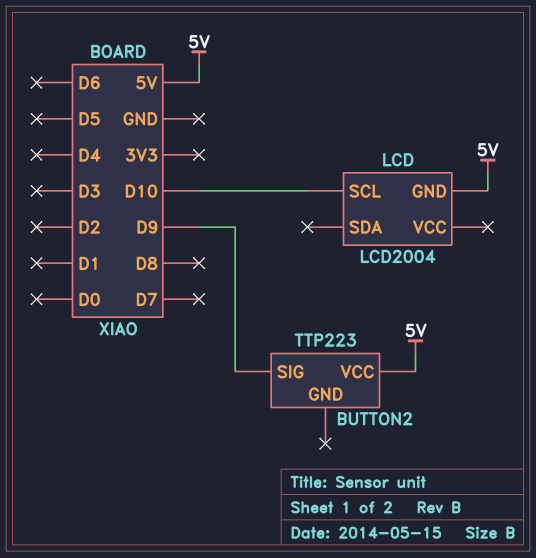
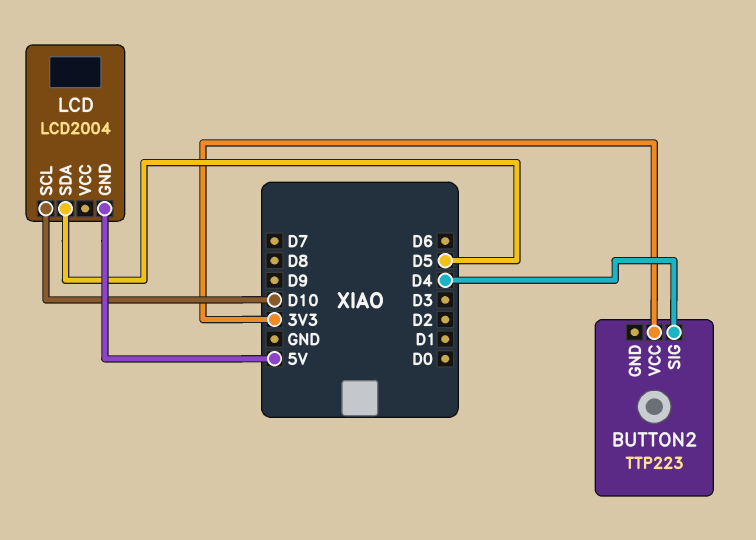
BUTTON2 pin SIG: D9 -> D4
BUTTON2 pin VCC: 5V -> 3V3
LCD pin SDA: none -> D5

